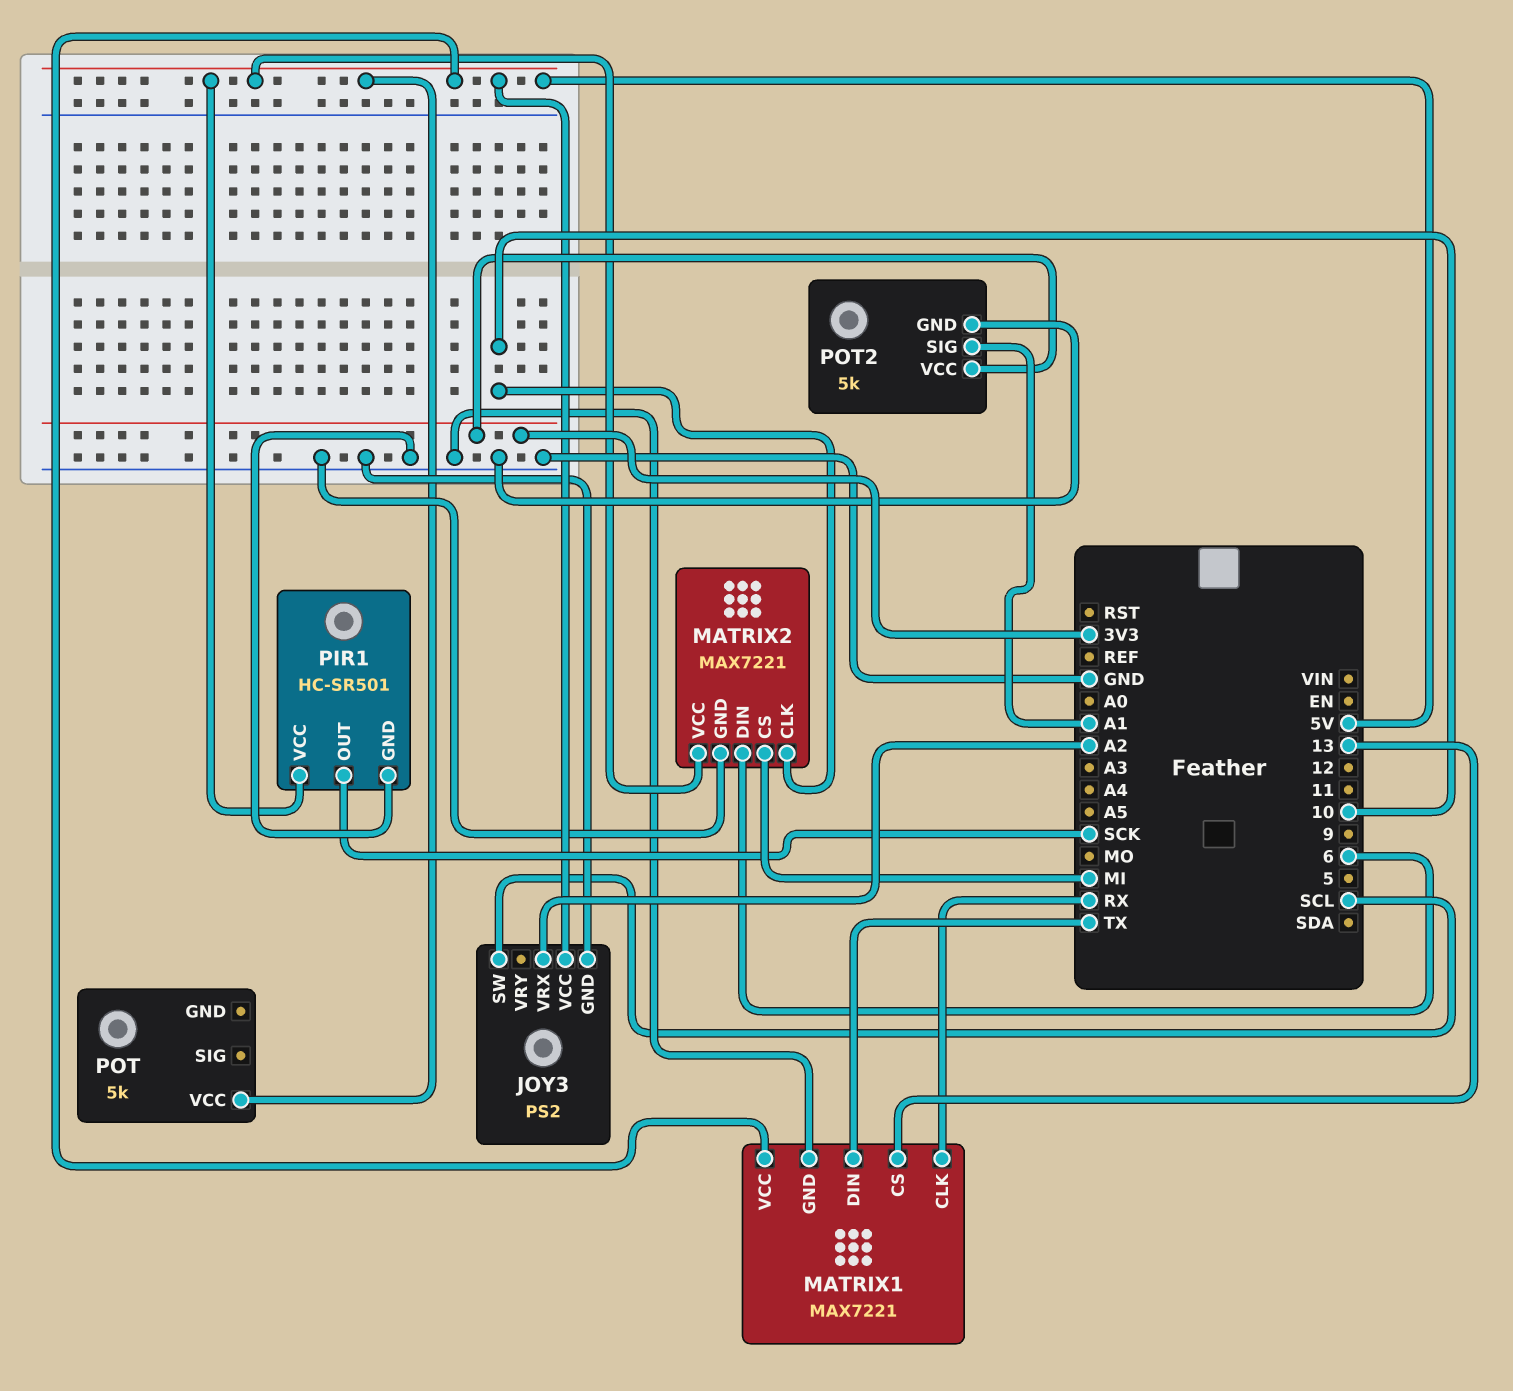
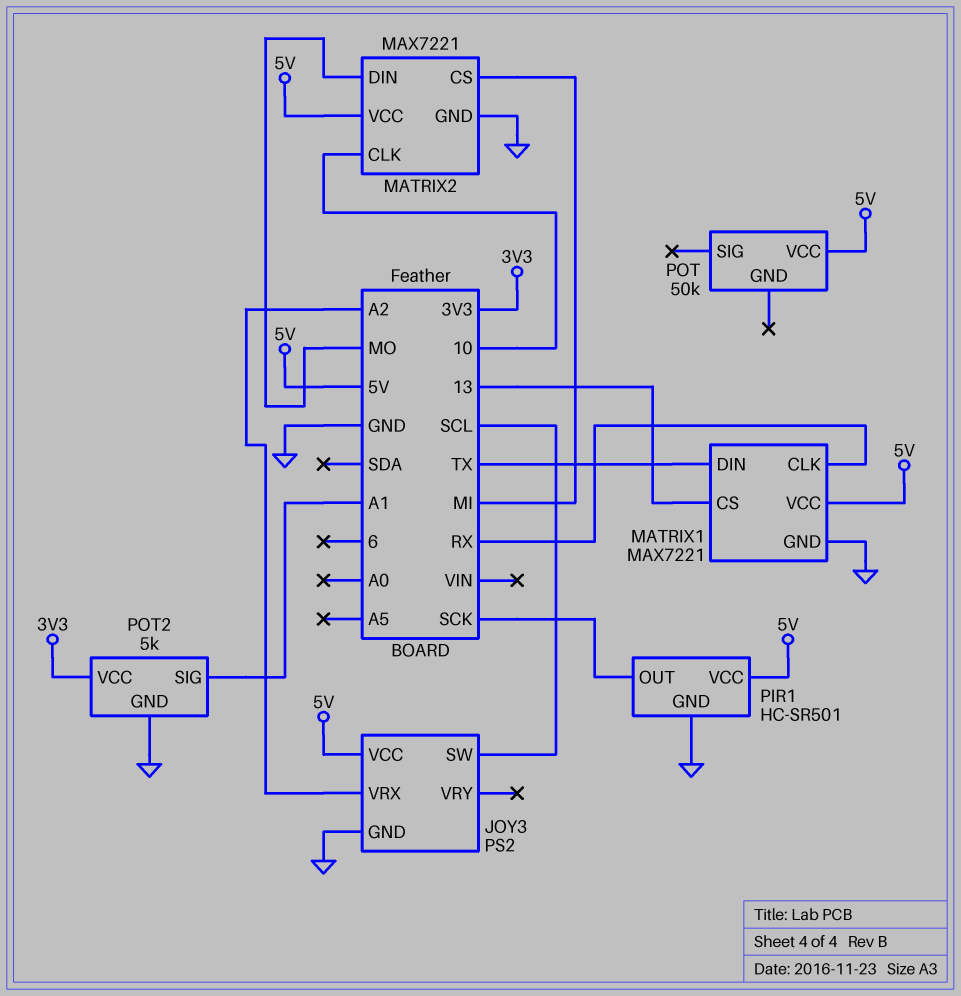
MATRIX2 pin DIN: 6 -> MO
POT: 5k -> 50k

